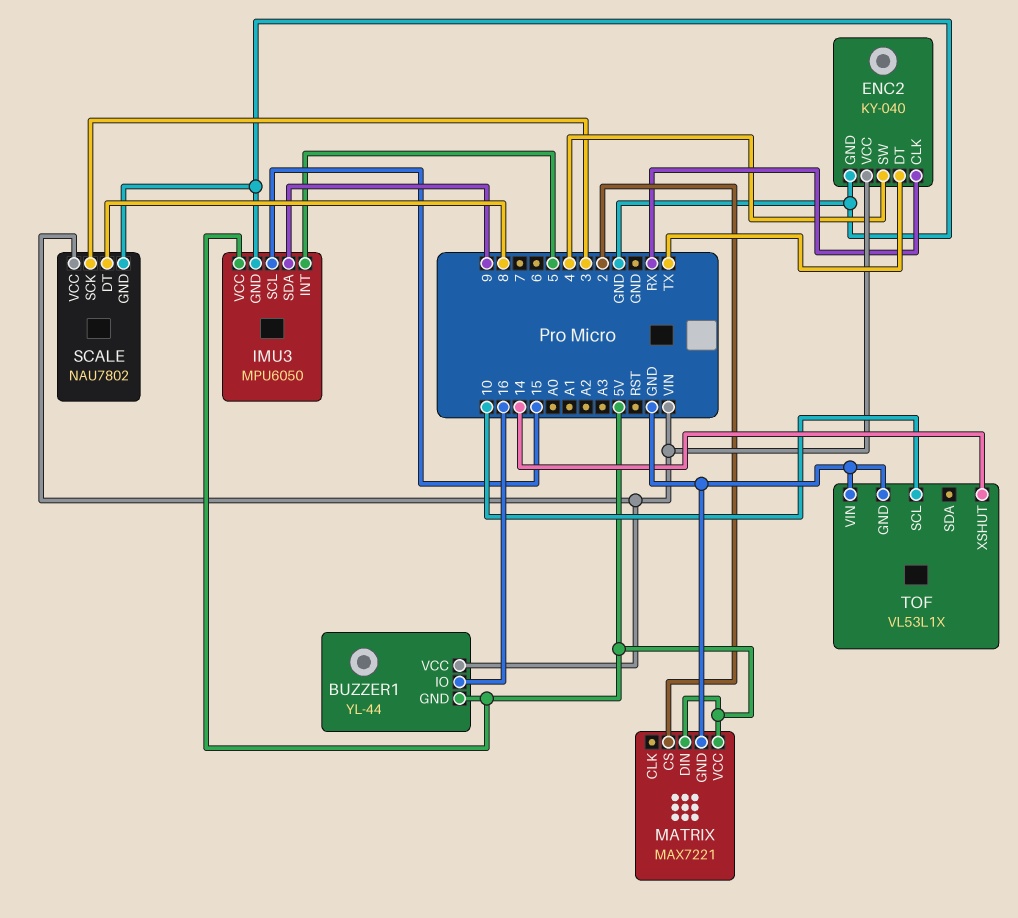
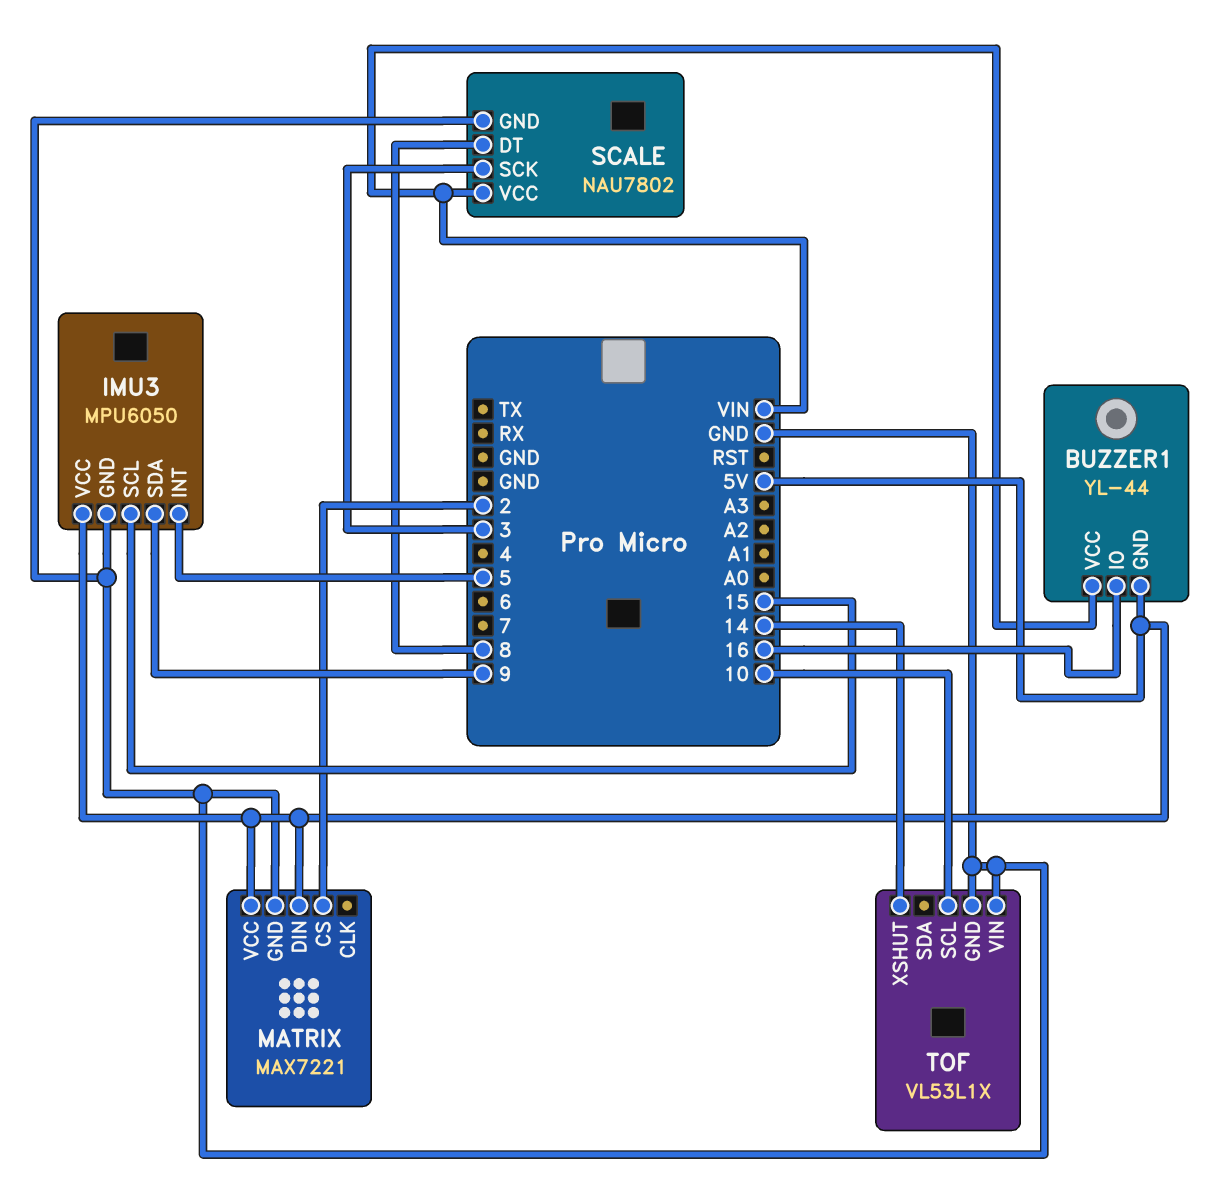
ENC2: KY-040 -> none
ENC2 pin CLK: RX -> none
ENC2 pin DT: TX -> none
ENC2 pin GND: GND -> none
ENC2 pin SW: 4 -> none
ENC2 pin VCC: VIN -> none

